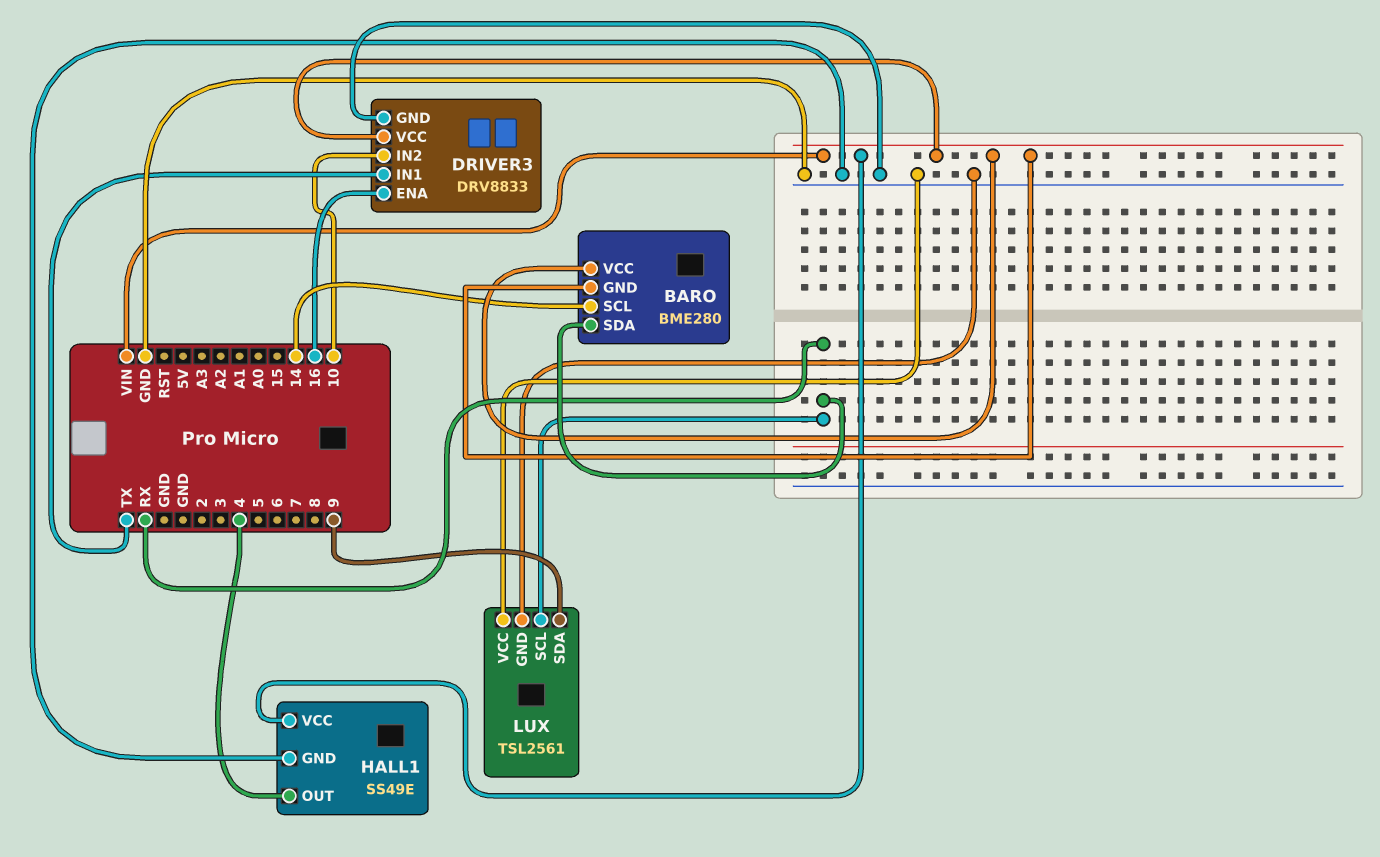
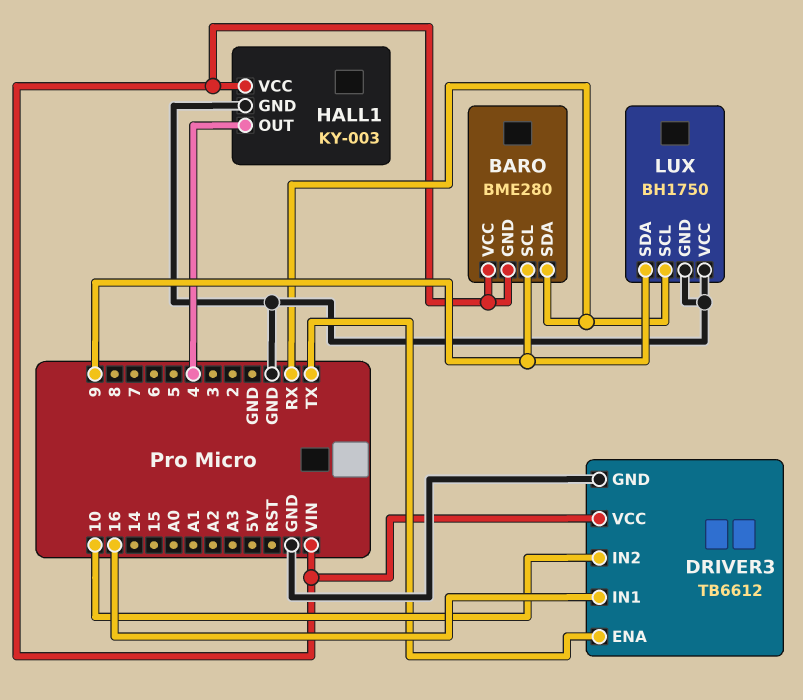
BARO pin SCL: 14 -> 9
DRIVER3: DRV8833 -> TB6612
DRIVER3 pin ENA: 16 -> TX
DRIVER3 pin IN1: TX -> 16
HALL1: SS49E -> KY-003
LUX: TSL2561 -> BH1750

